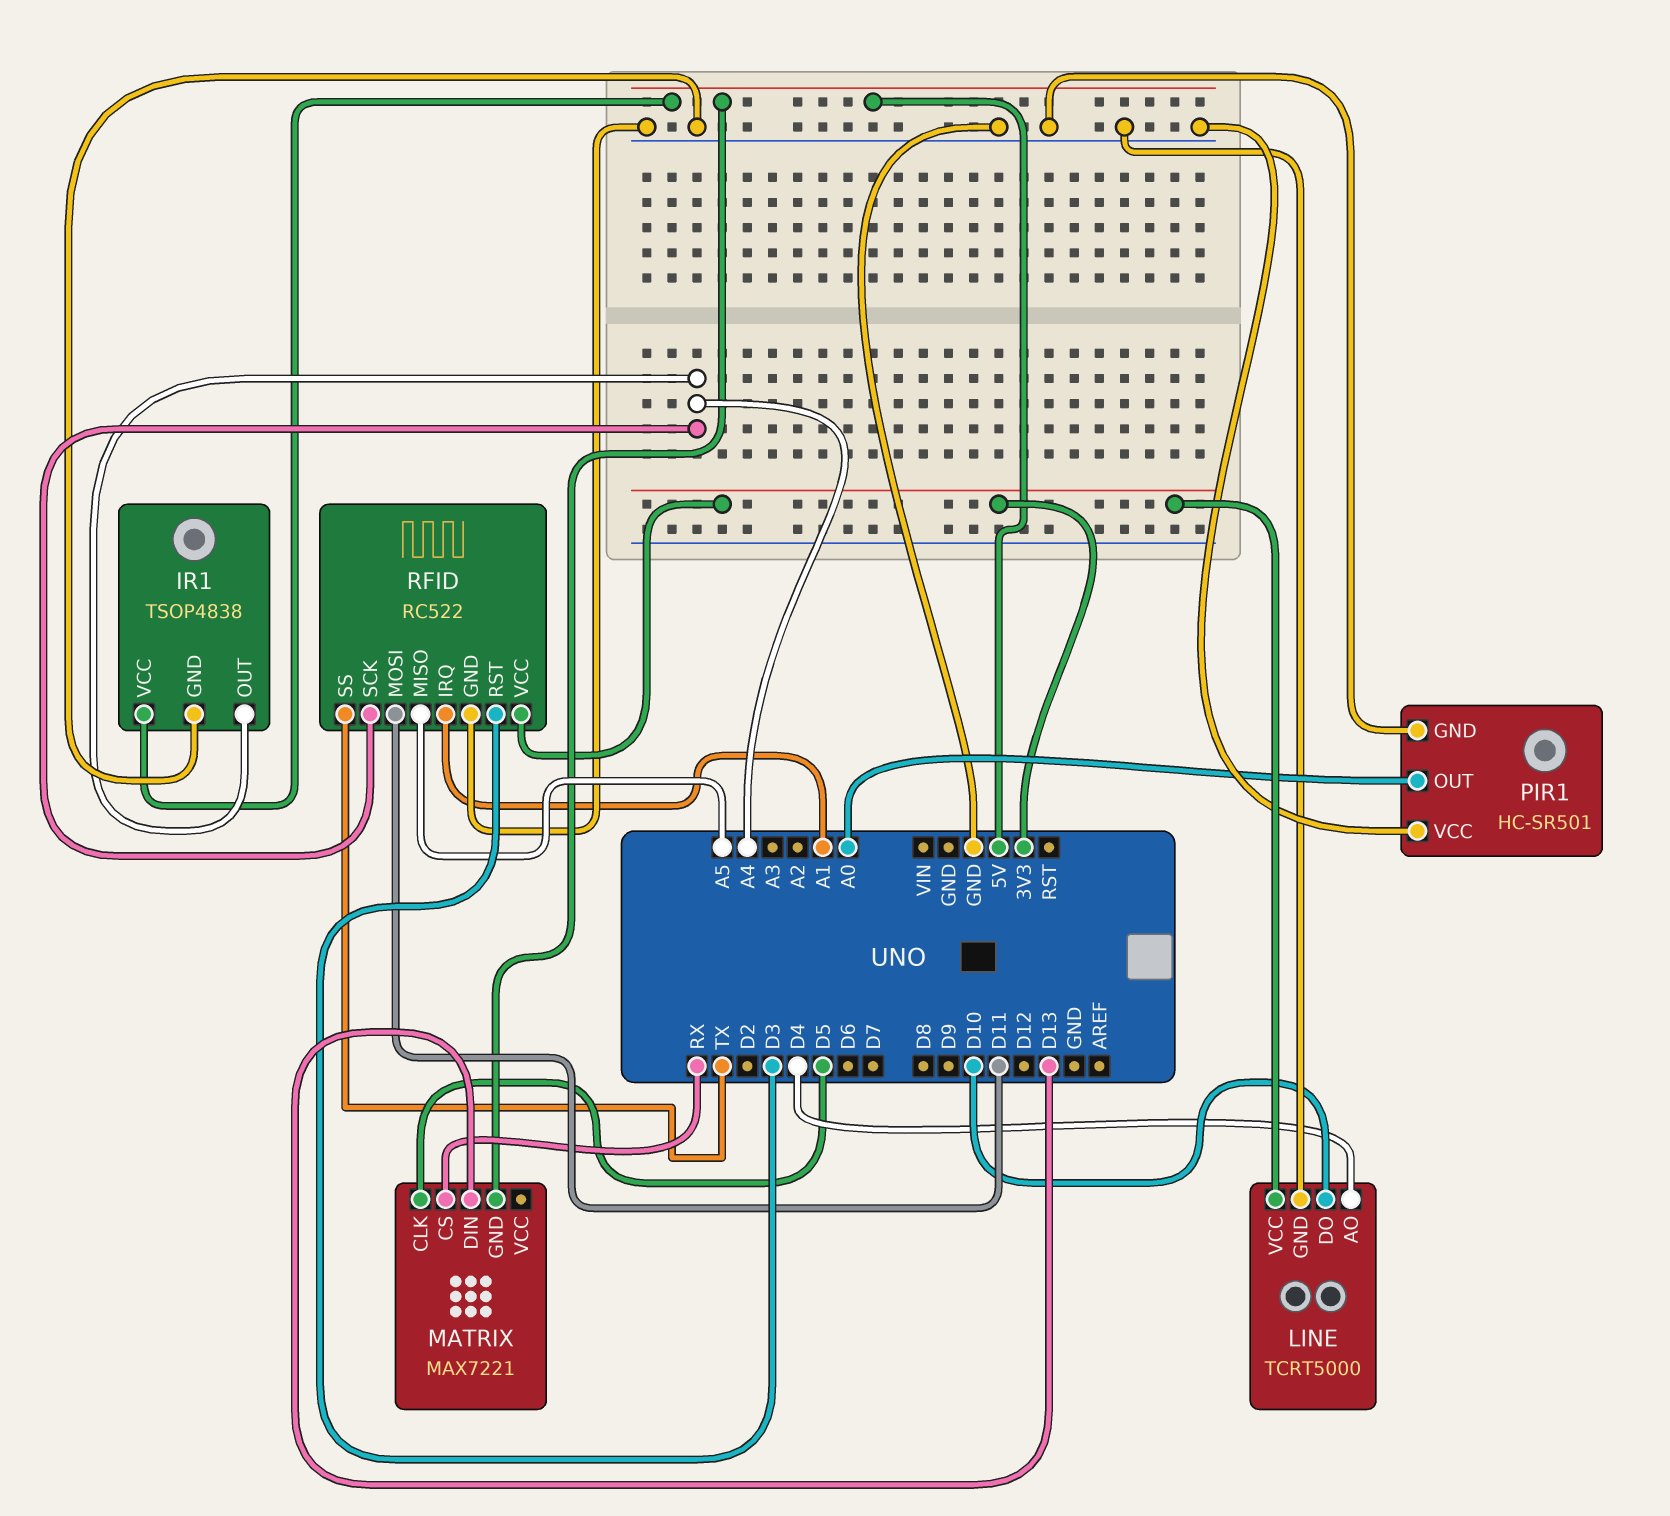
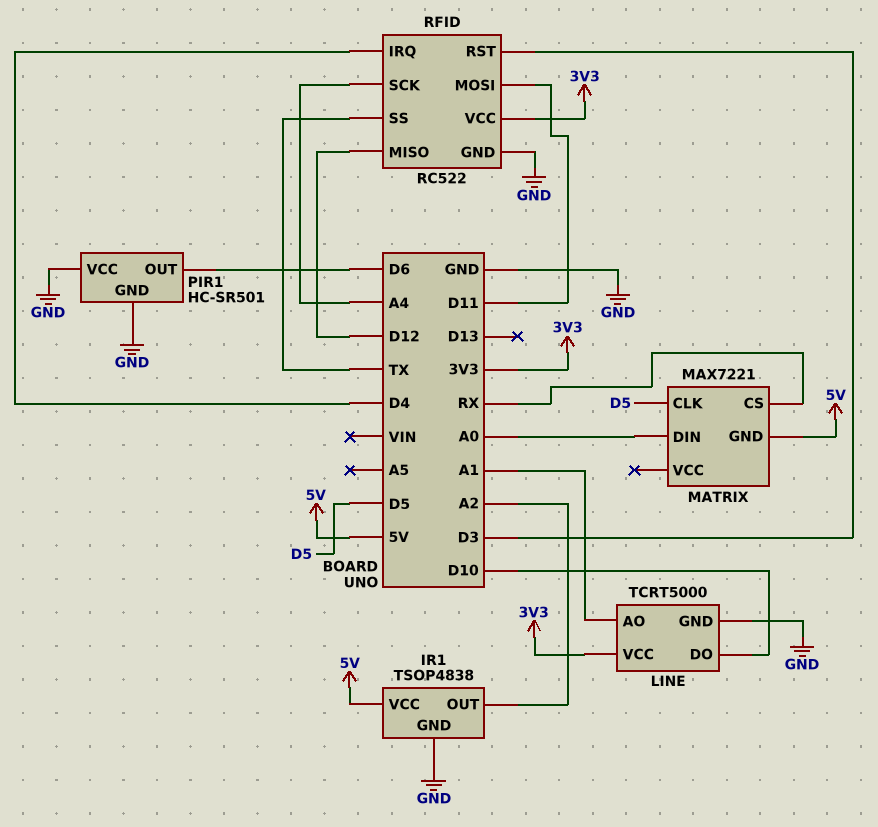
IR1 pin OUT: A4 -> A2
LINE pin AO: D4 -> A1
MATRIX pin DIN: D13 -> A0
PIR1 pin OUT: A0 -> D6
RFID pin IRQ: A1 -> D4
RFID pin MISO: A5 -> D12

